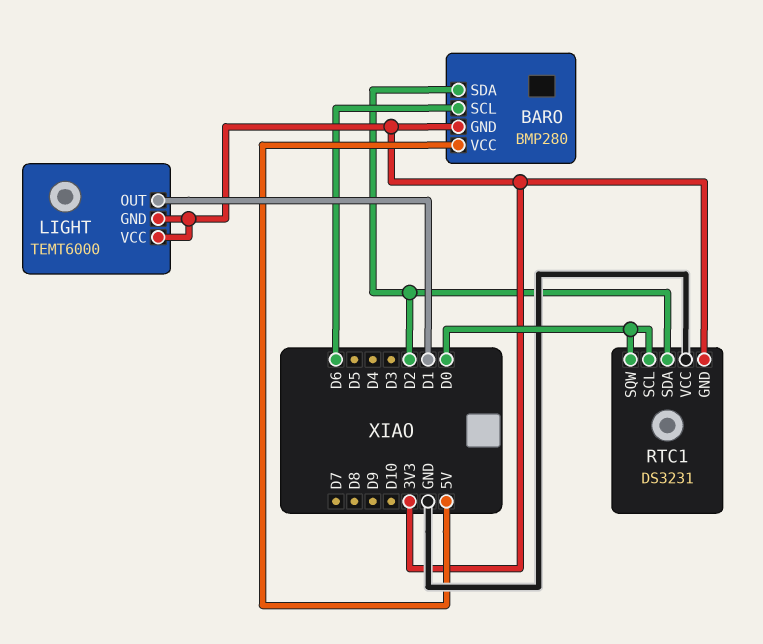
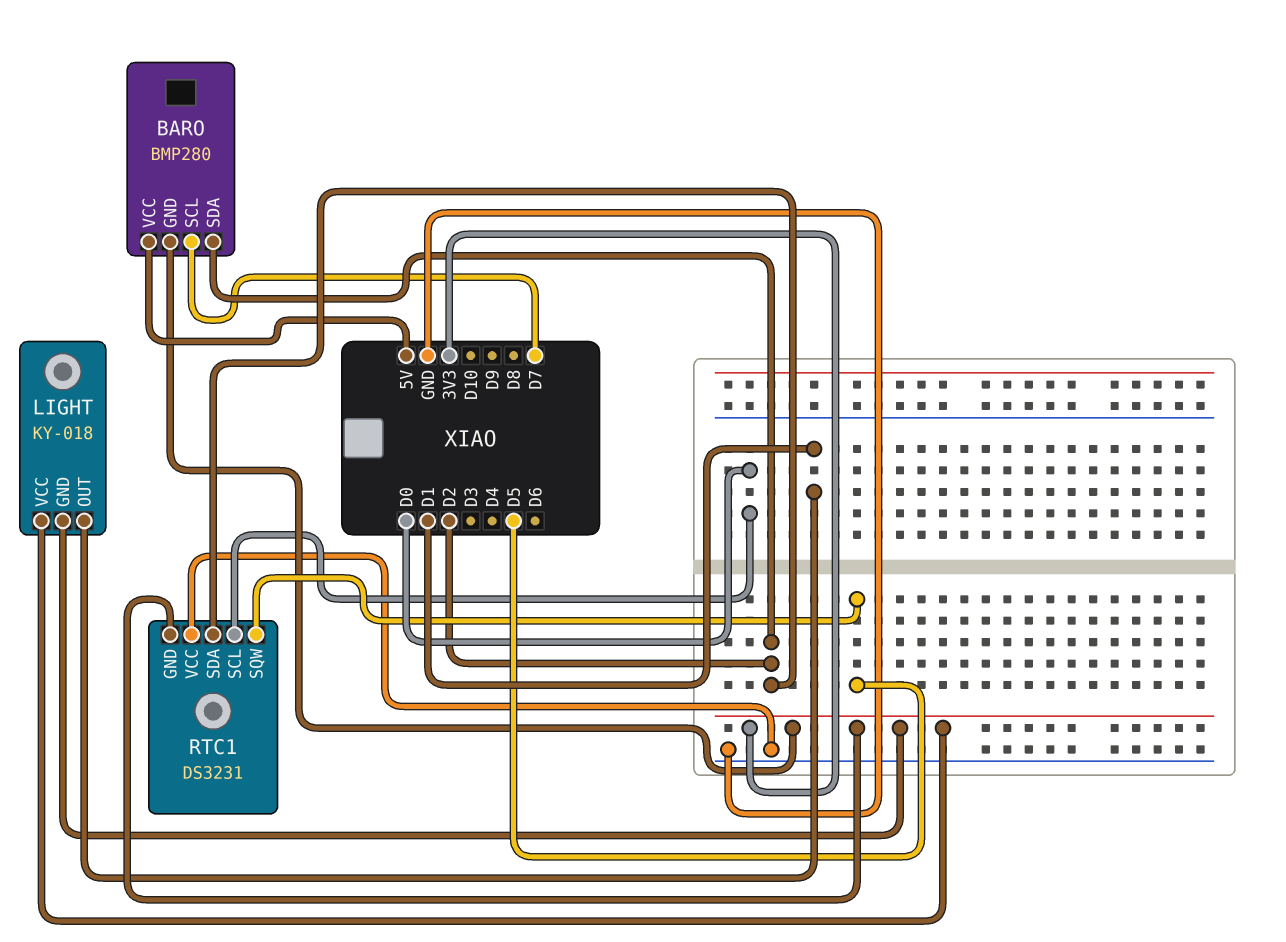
BARO pin SCL: D6 -> D7
LIGHT: TEMT6000 -> KY-018
RTC1 pin SQW: D0 -> D5

